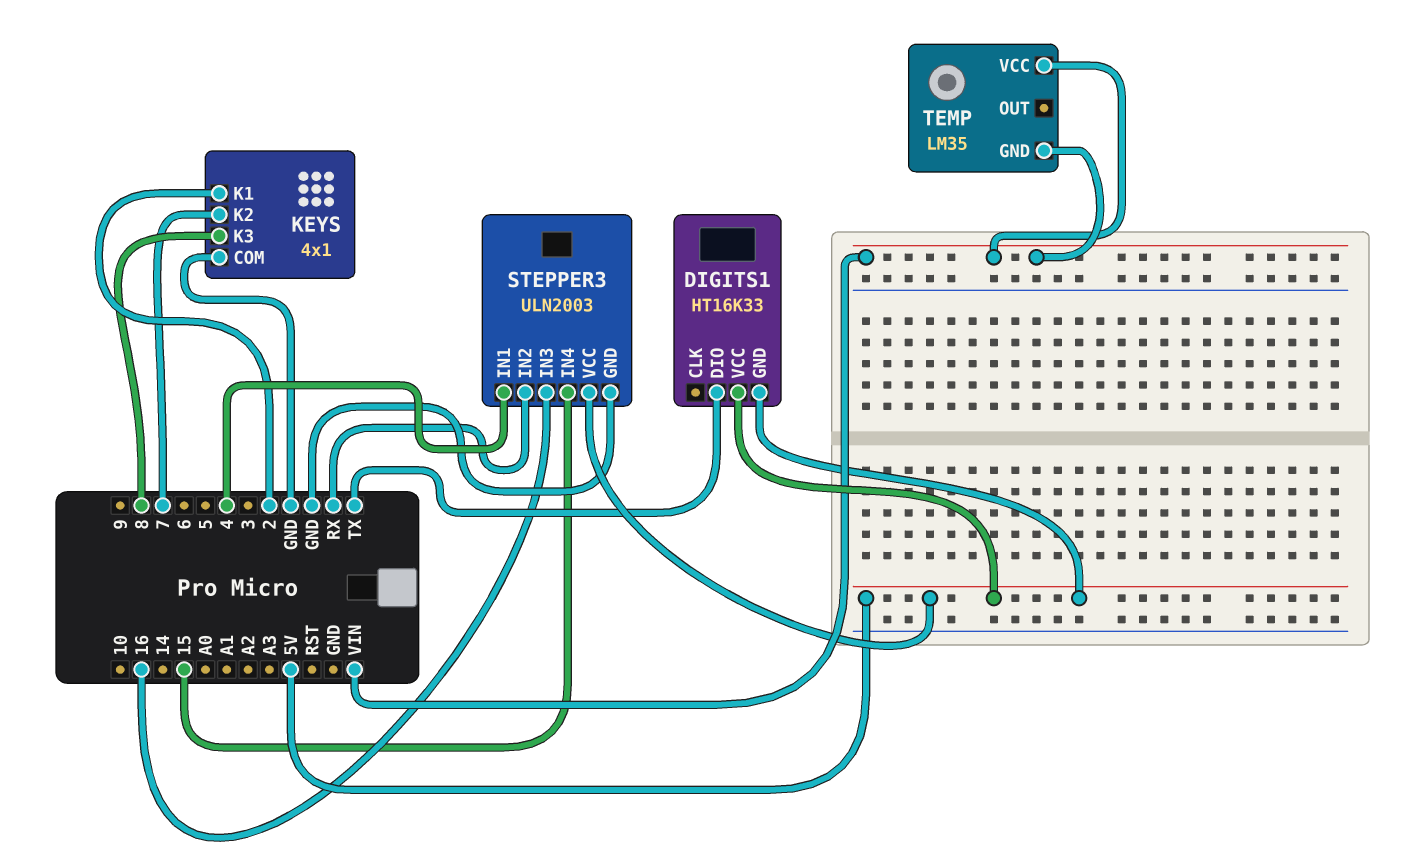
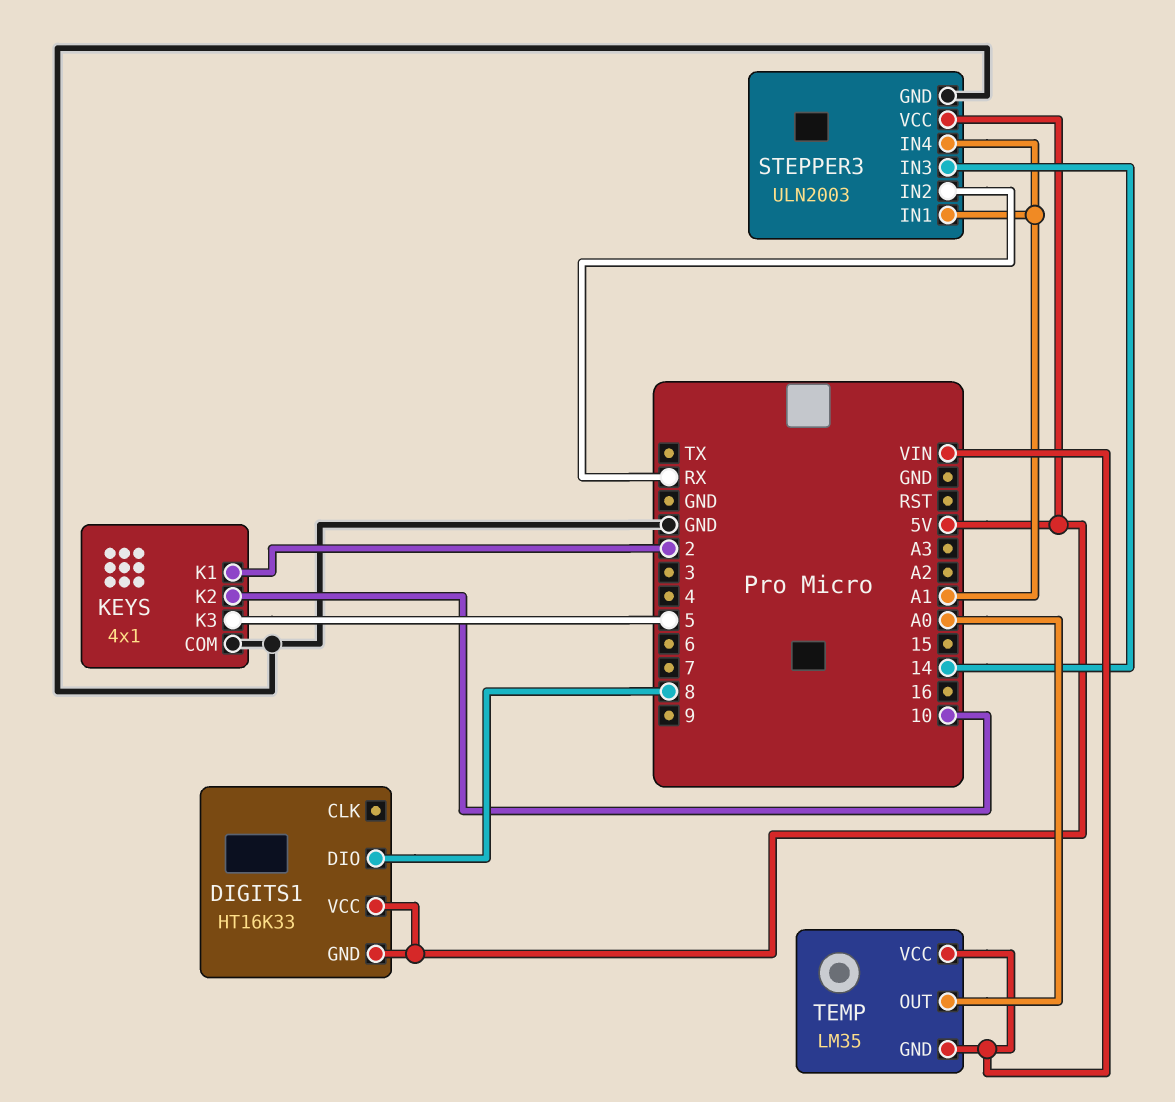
DIGITS1 pin DIO: TX -> 8
KEYS pin K2: 7 -> 10
KEYS pin K3: 8 -> 5
STEPPER3 pin IN1: 4 -> A1
STEPPER3 pin IN3: 16 -> 14
STEPPER3 pin IN4: 15 -> A1
TEMP pin OUT: none -> A0

